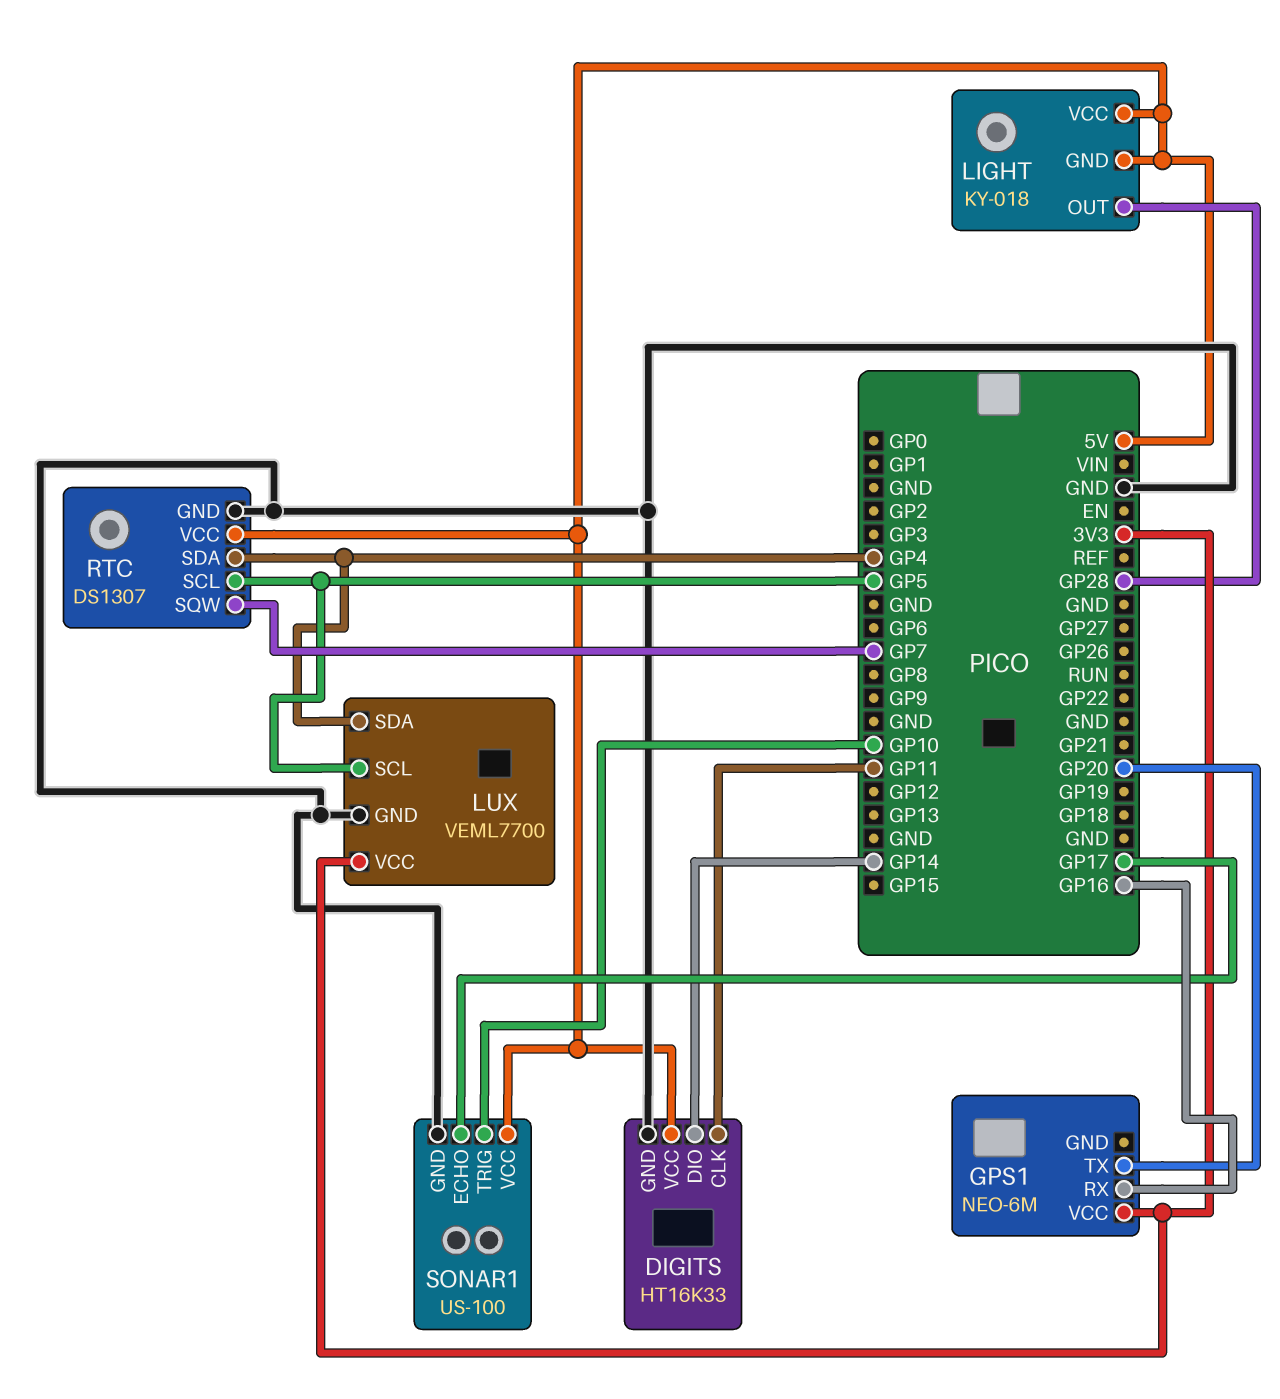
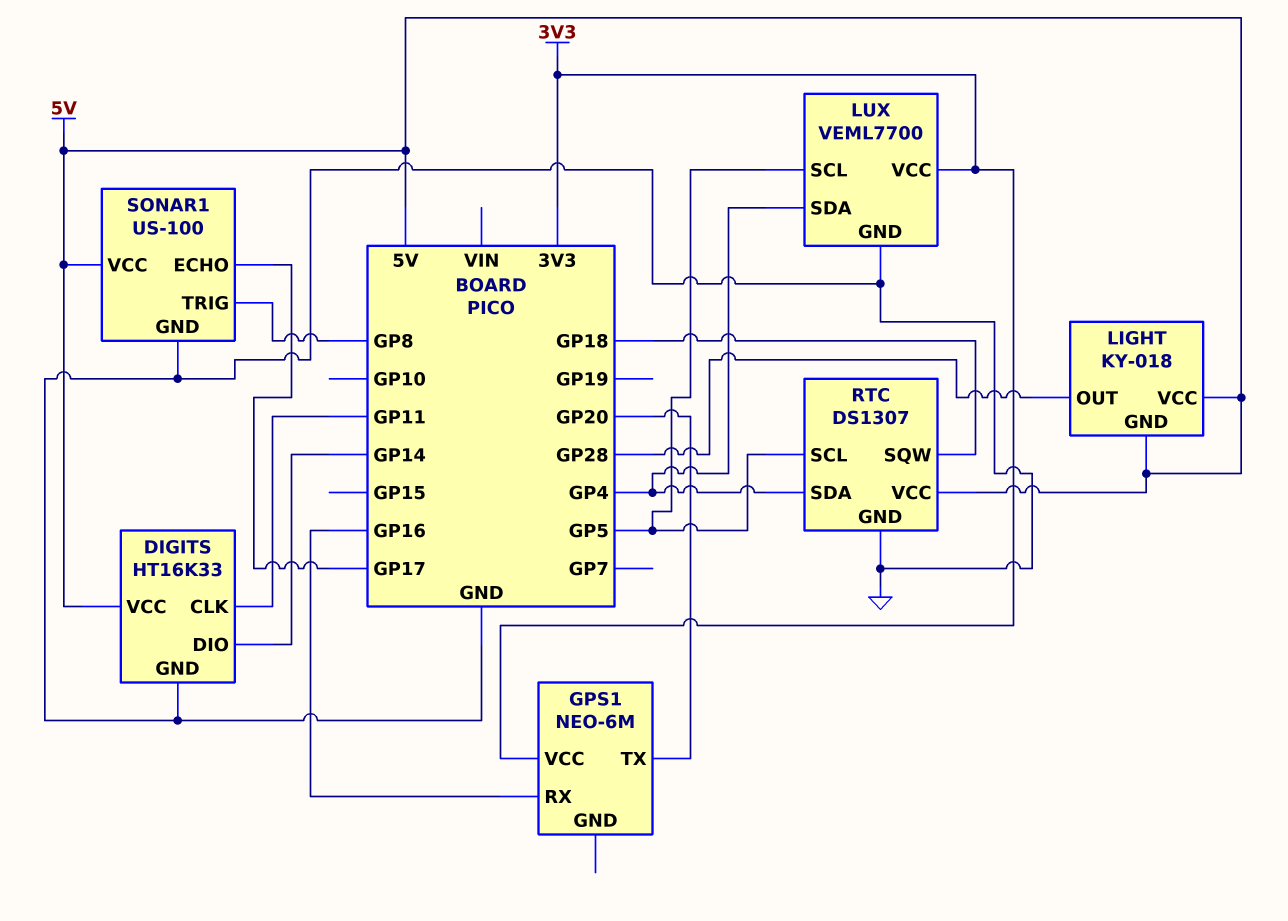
RTC pin SQW: GP7 -> GP18
SONAR1 pin TRIG: GP10 -> GP8

